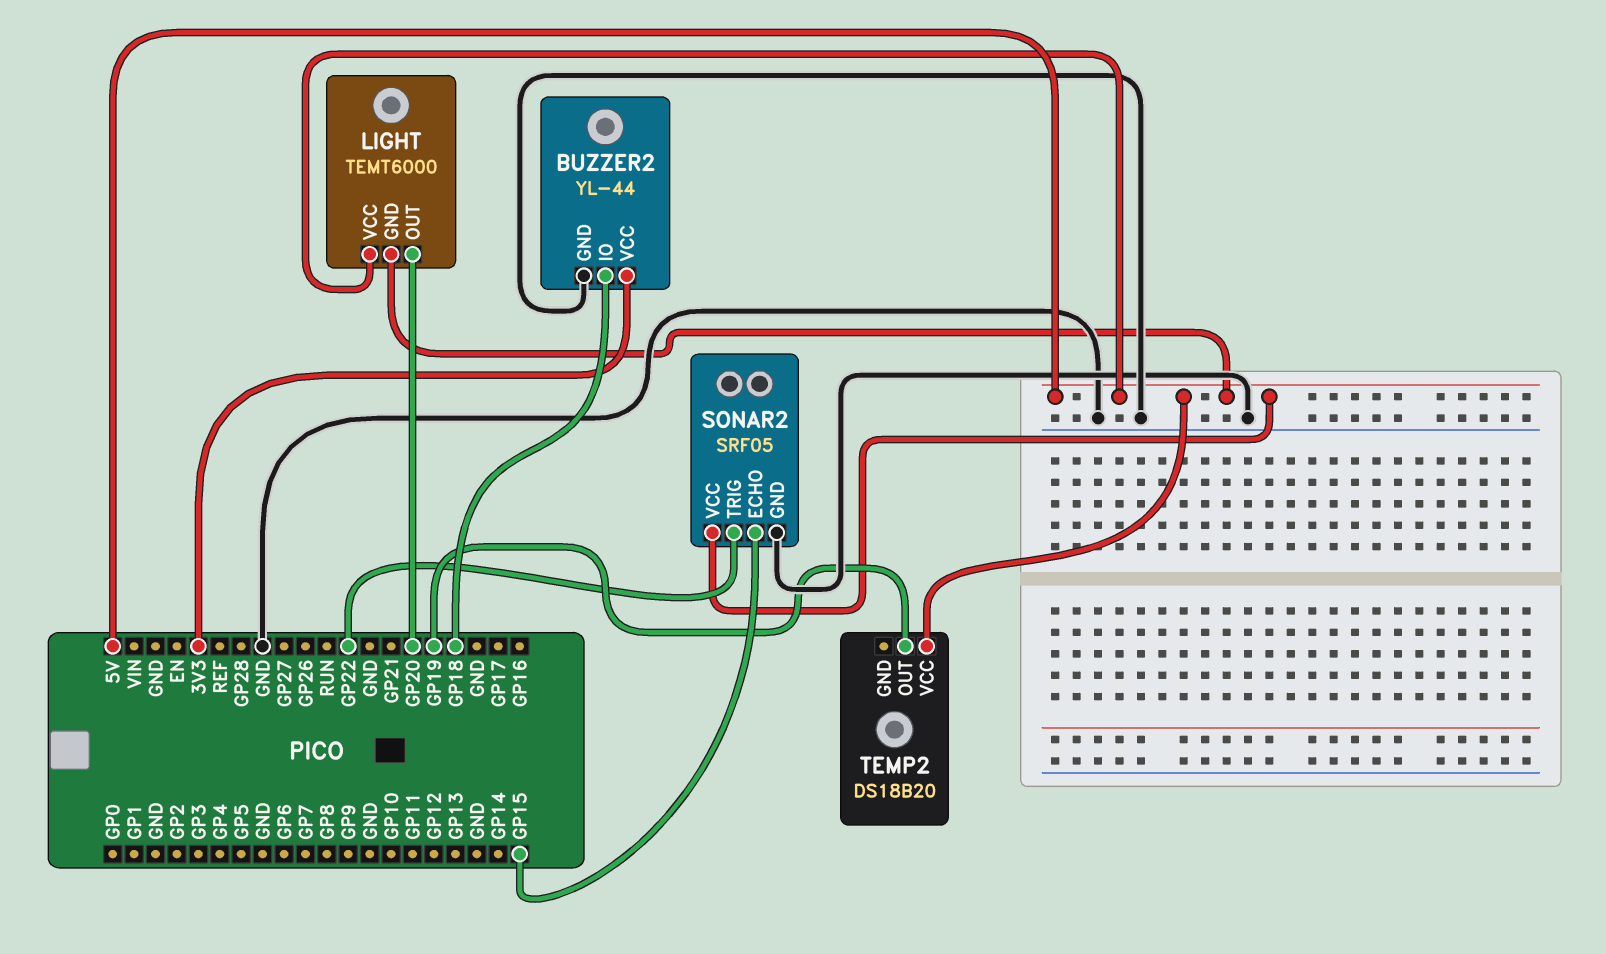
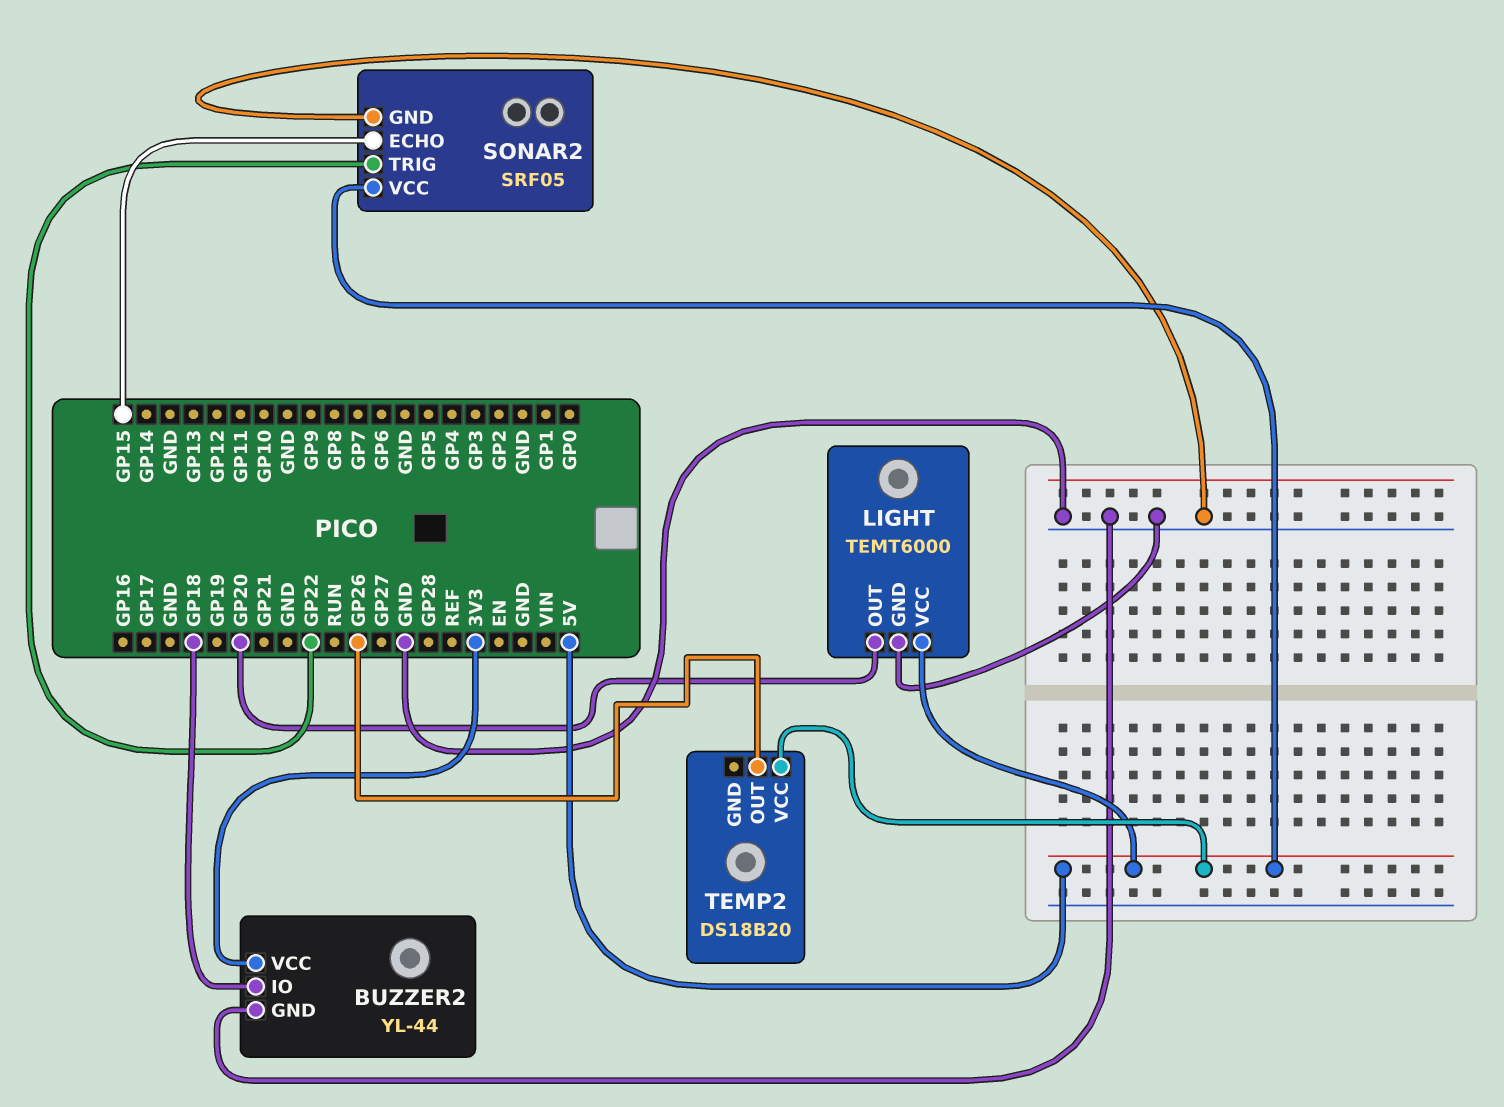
LIGHT pin GND: 5V -> GND
TEMP2 pin OUT: GP19 -> GP26

